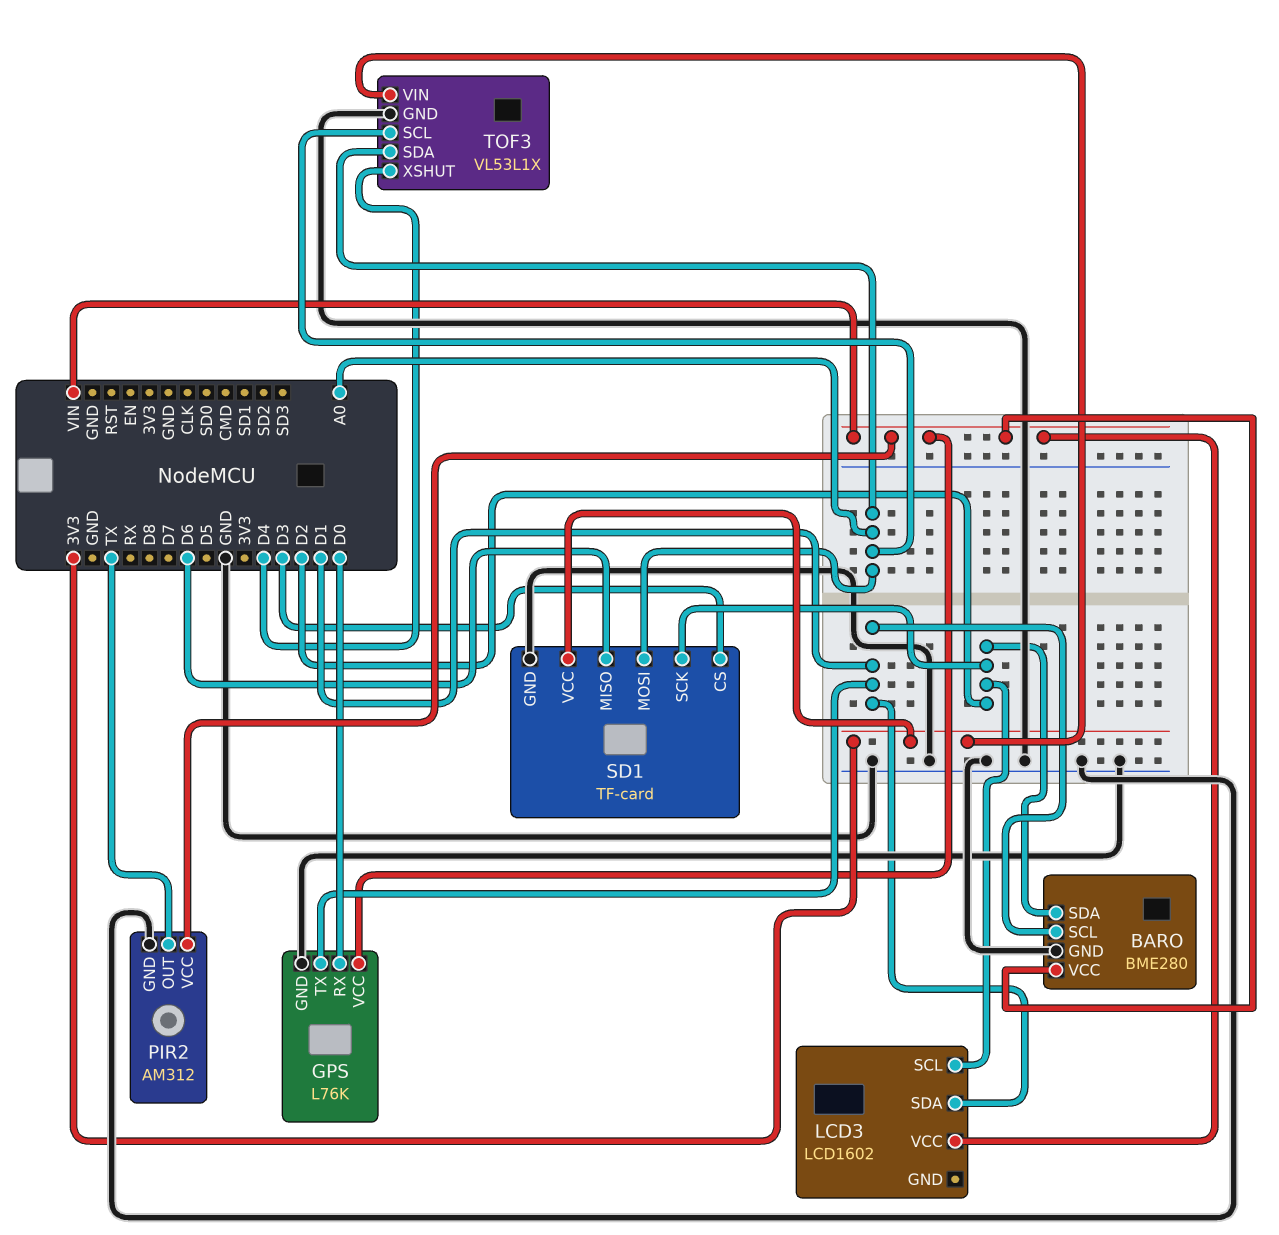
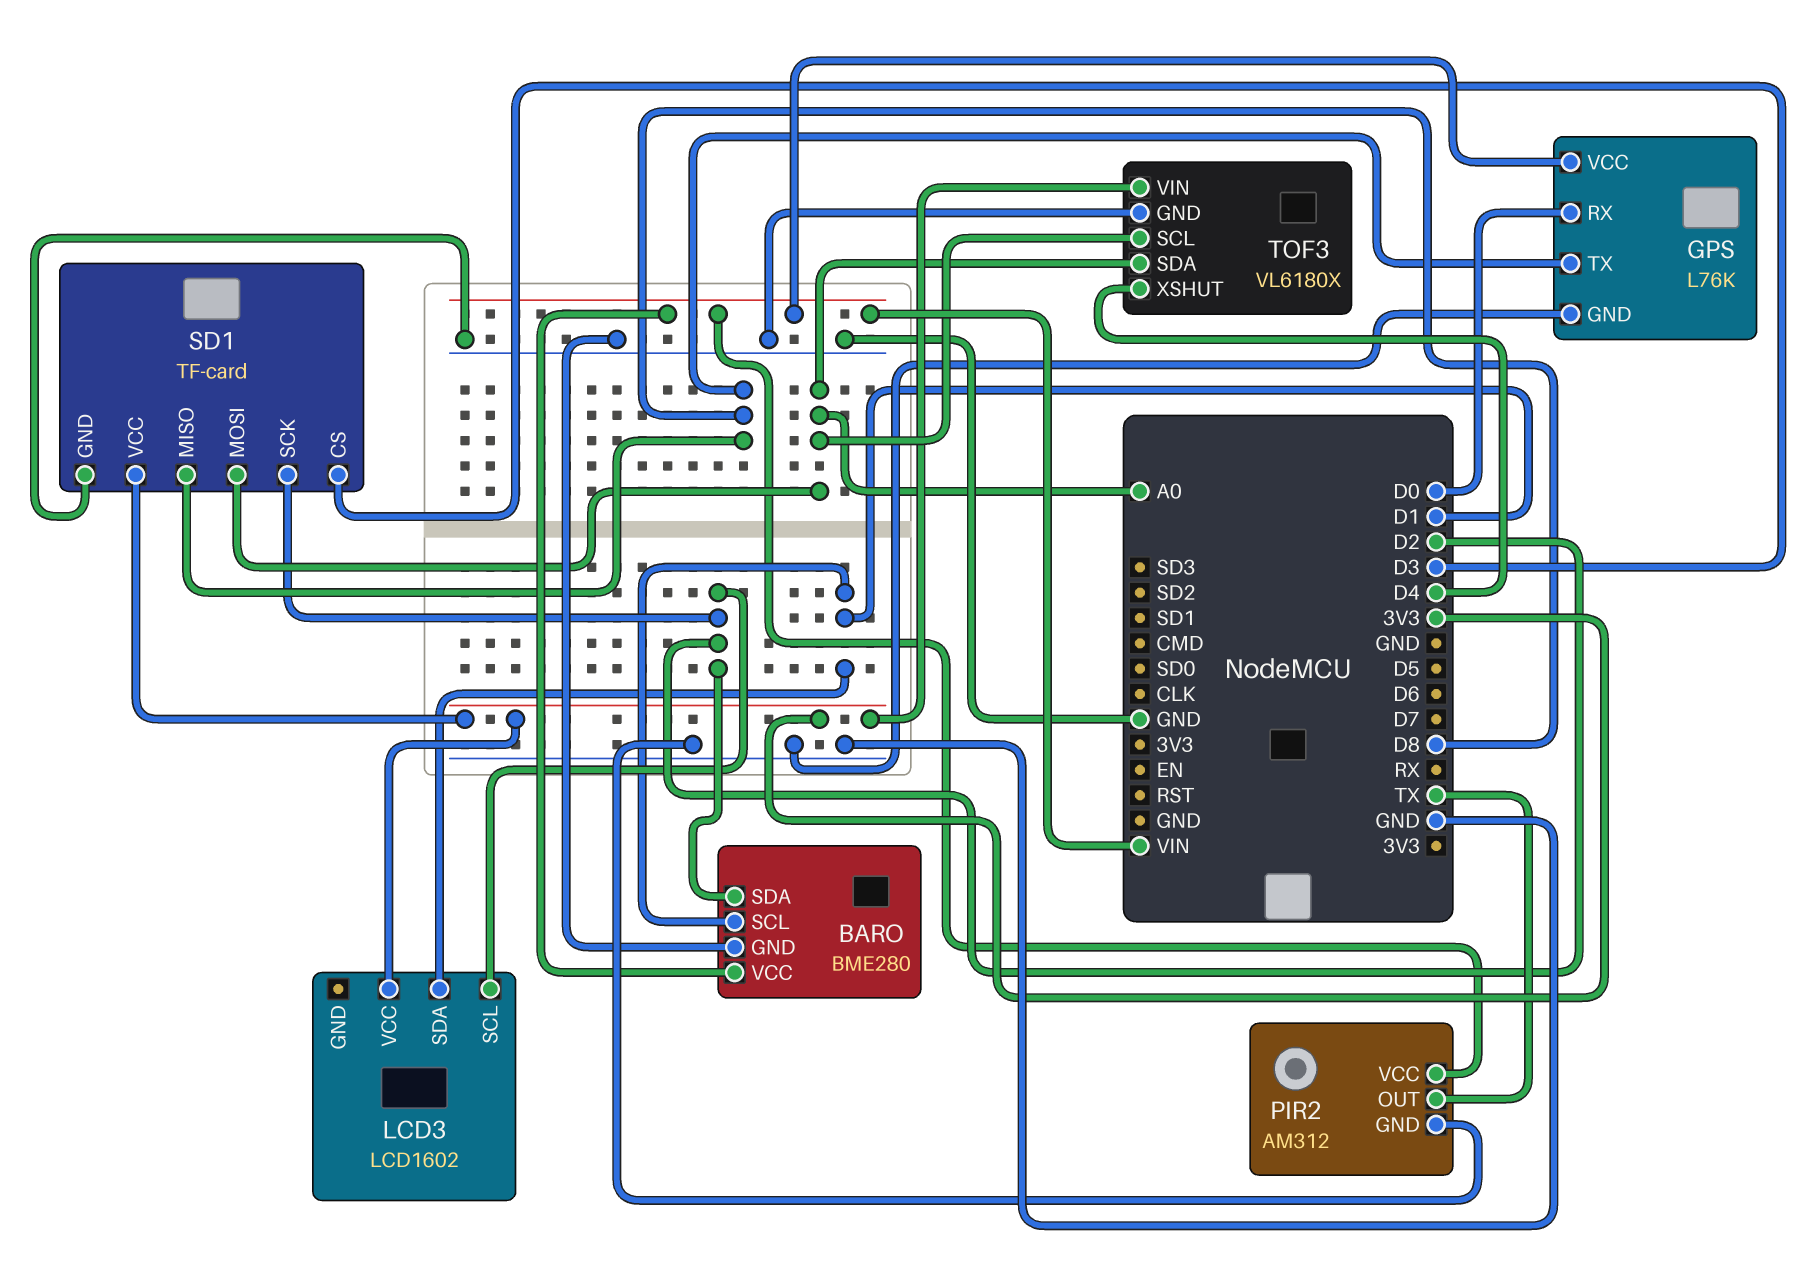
GPS pin TX: D1 -> D8
LCD3 pin VCC: VIN -> 3V3
SD1 pin MISO: D6 -> D8
TOF3: VL53L1X -> VL6180X

